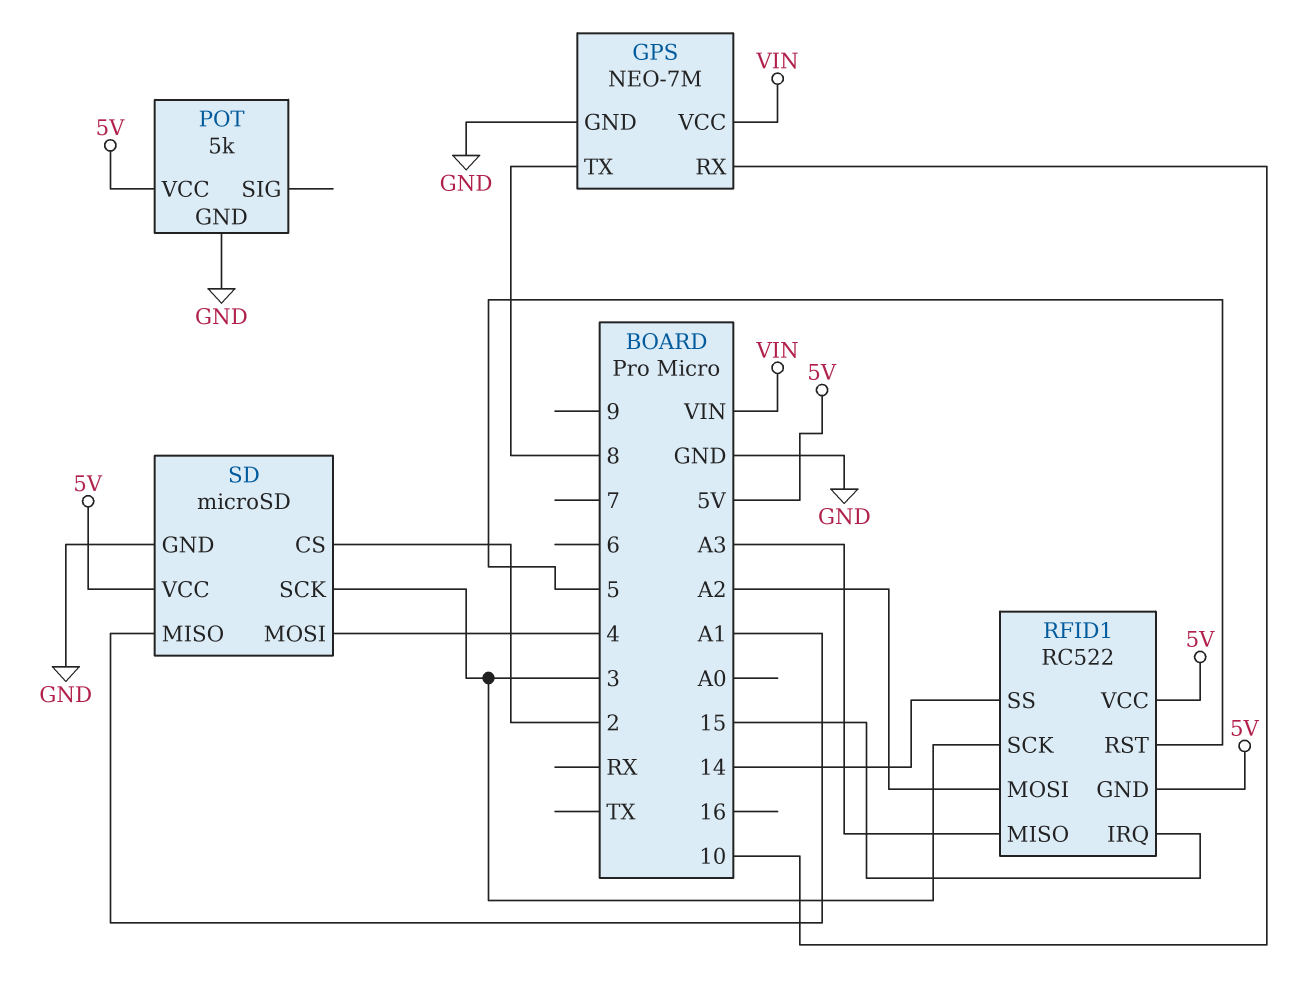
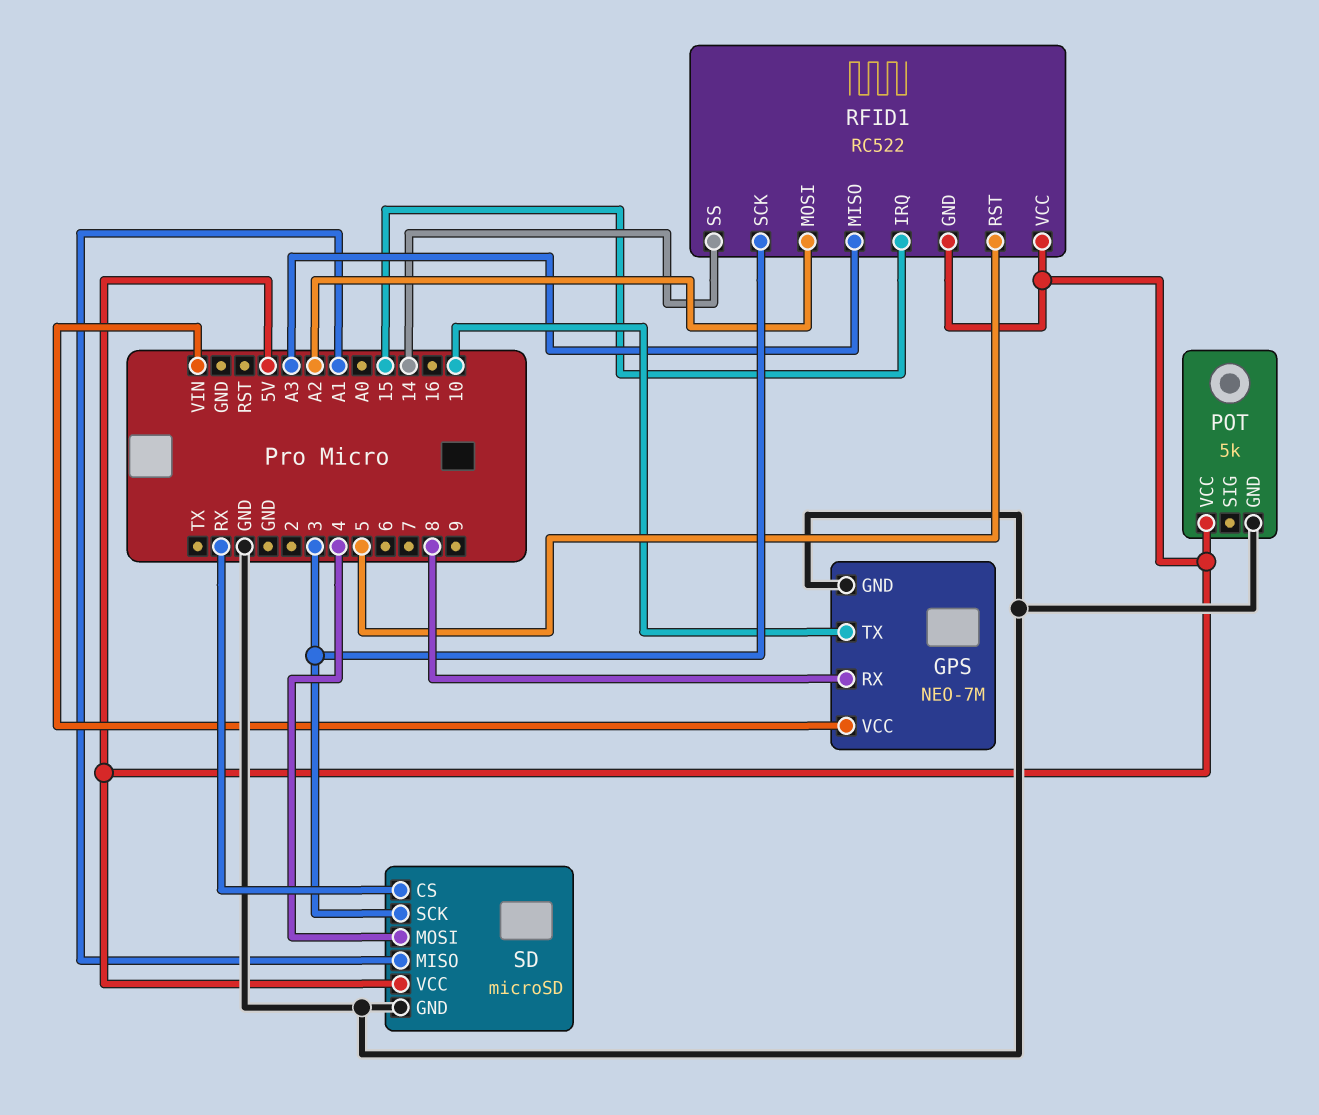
GPS pin RX: 10 -> 8
GPS pin TX: 8 -> 10
SD pin CS: 2 -> RX

